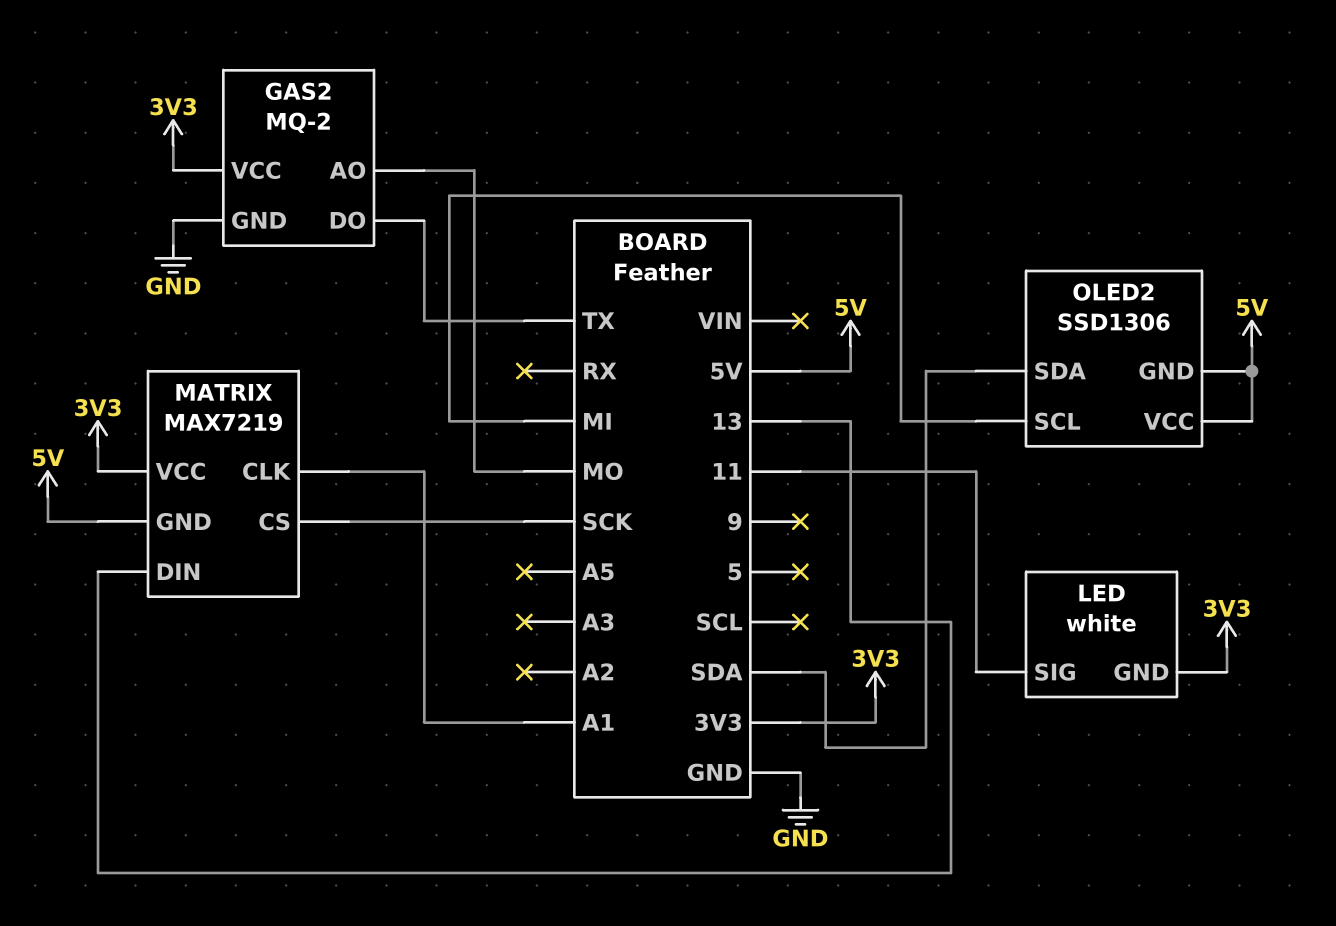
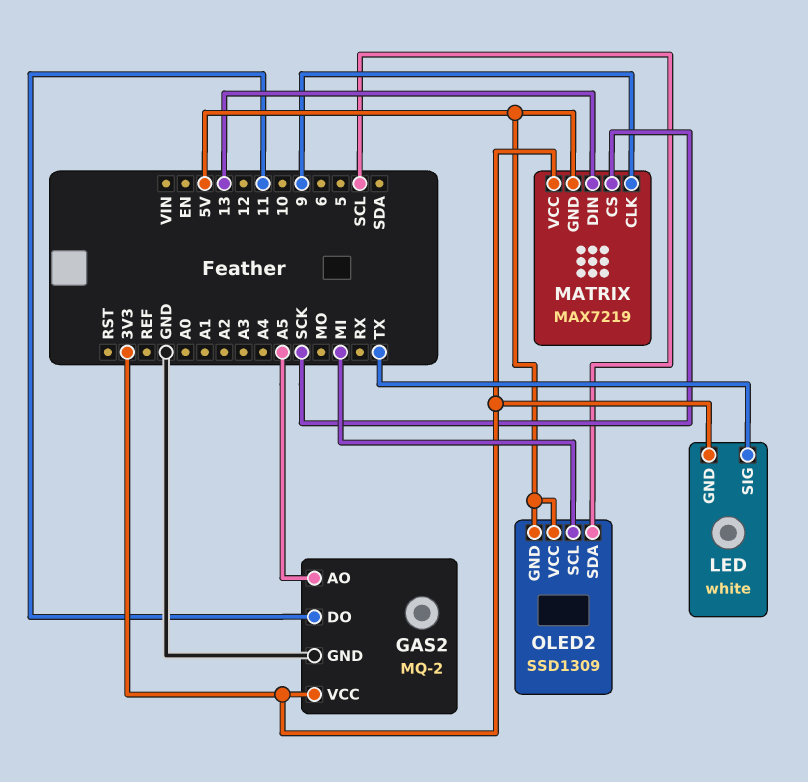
GAS2 pin AO: MO -> A5
GAS2 pin DO: TX -> 11
LED pin SIG: 11 -> TX
MATRIX pin CLK: A1 -> 9
OLED2: SSD1306 -> SSD1309
OLED2 pin SDA: SDA -> SCL

